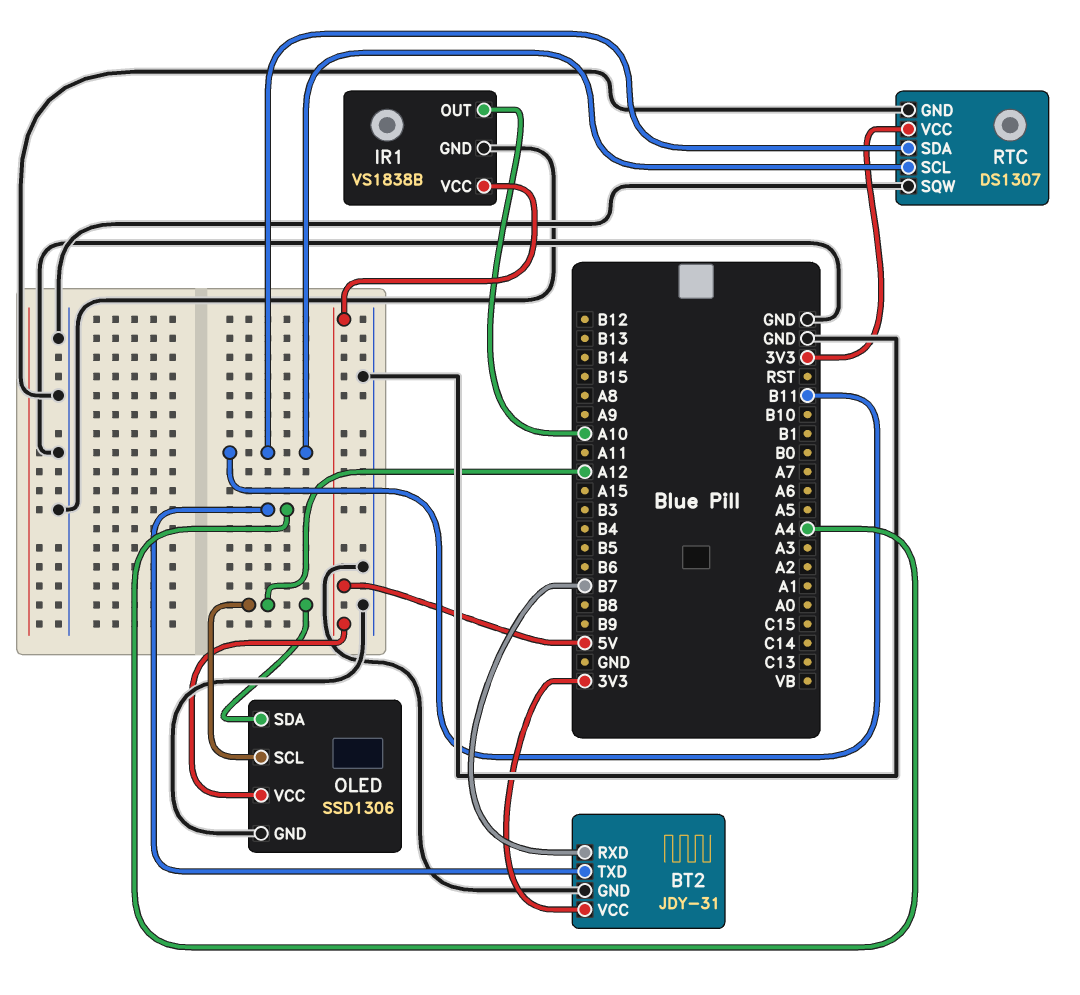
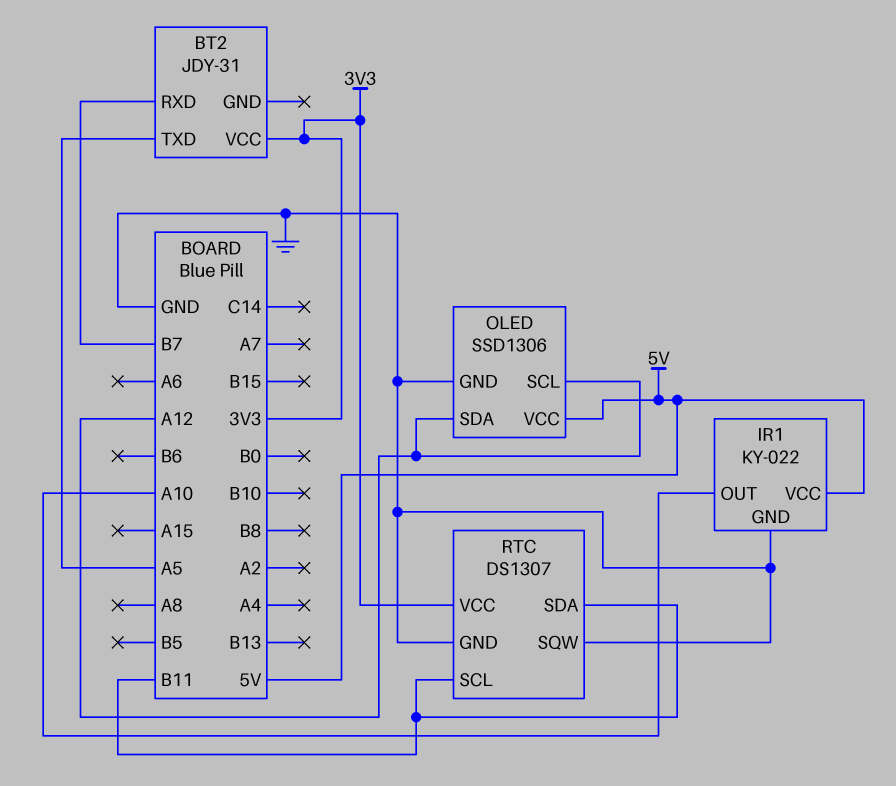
BT2 pin GND: GND -> none
BT2 pin TXD: A4 -> A5
IR1: VS1838B -> KY-022

